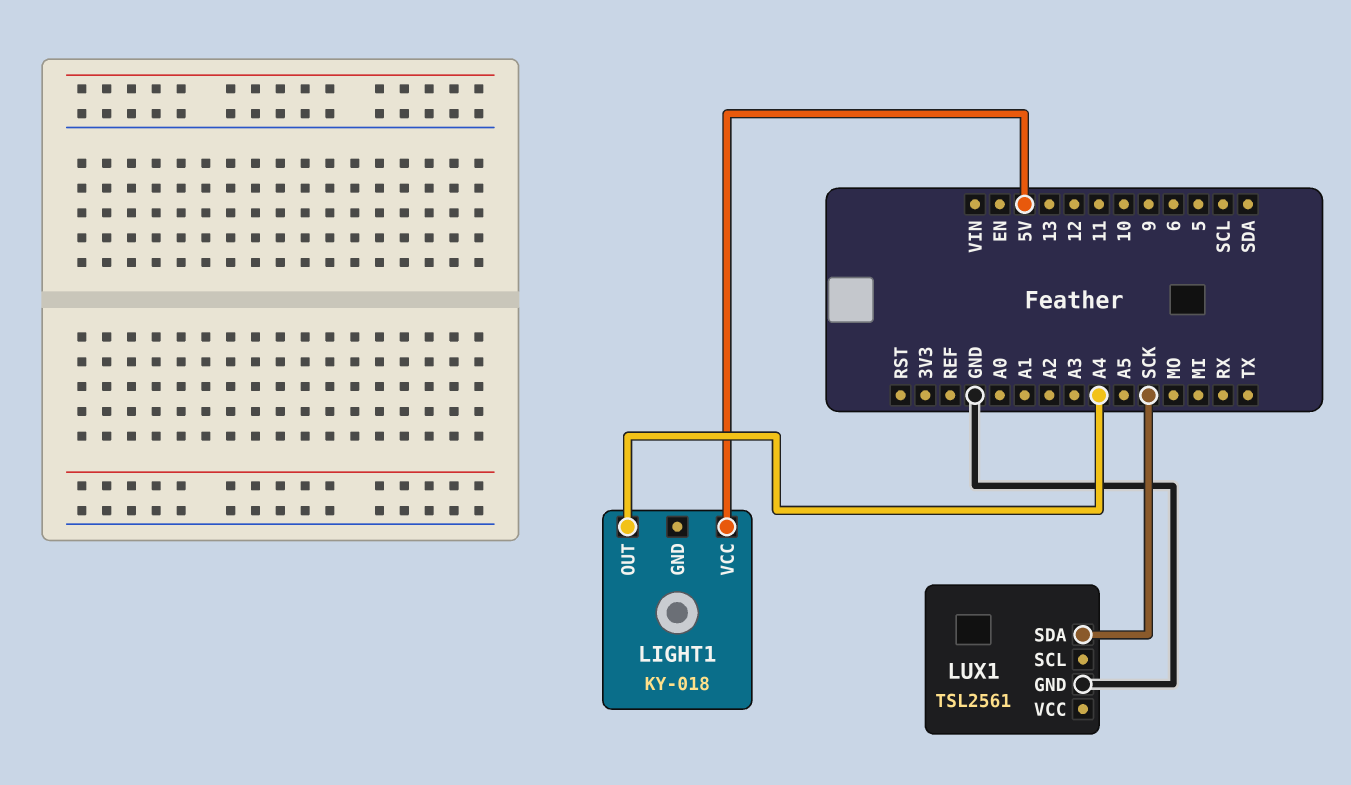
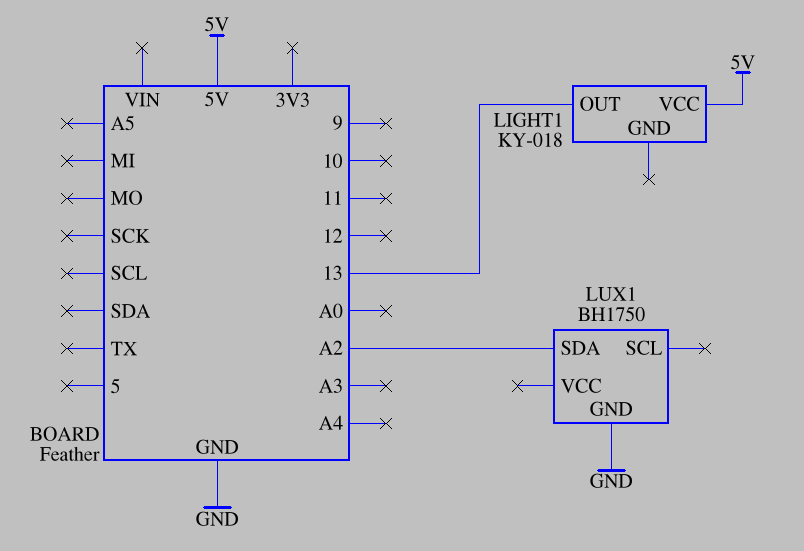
LIGHT1 pin OUT: A4 -> 13
LUX1: TSL2561 -> BH1750
LUX1 pin SDA: SCK -> A2

